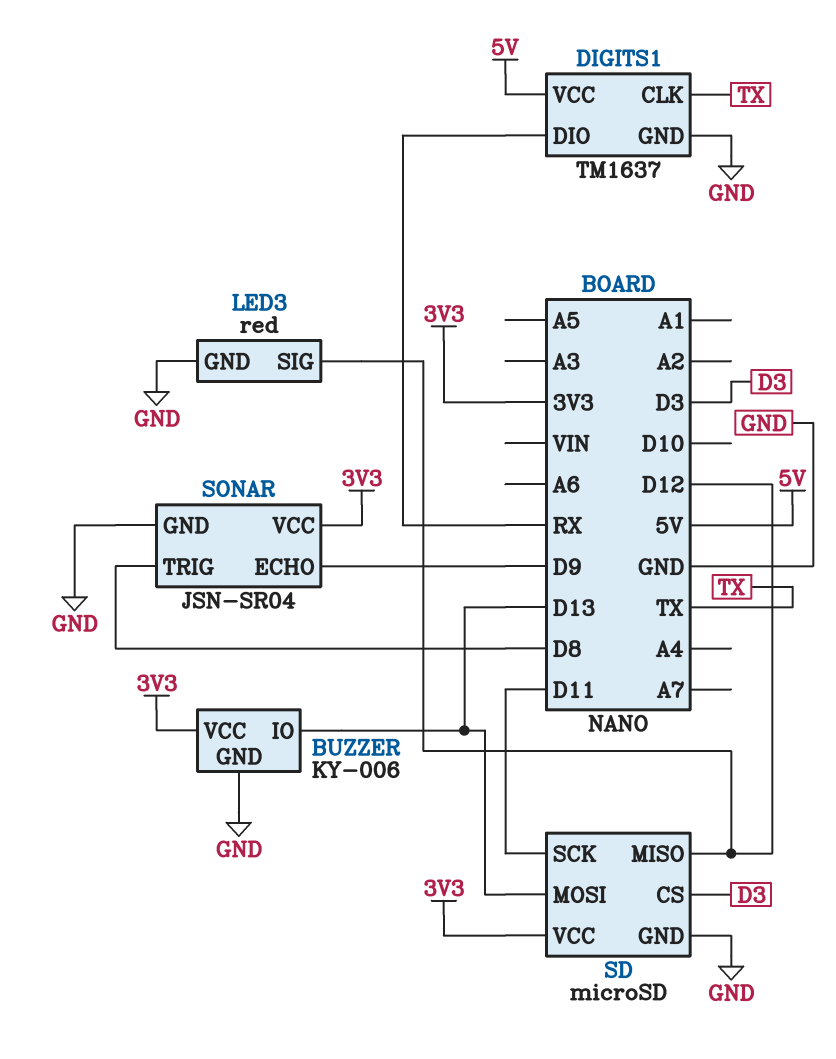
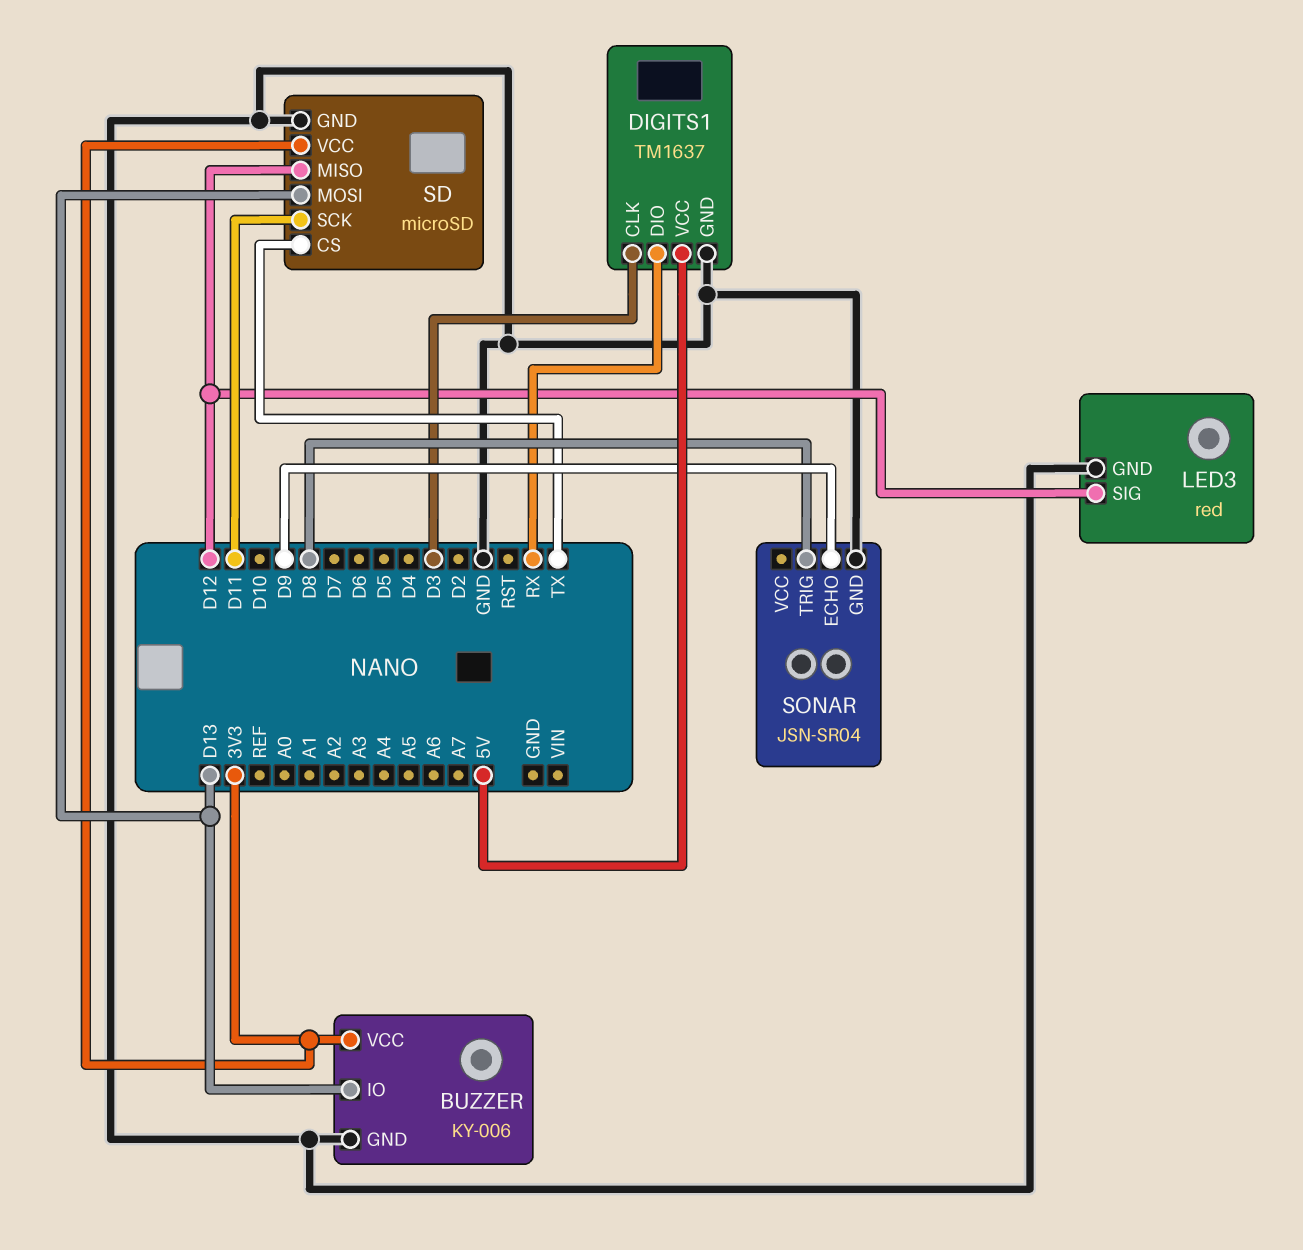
DIGITS1 pin CLK: TX -> D3
SD pin CS: D3 -> TX
SONAR pin VCC: 3V3 -> none

